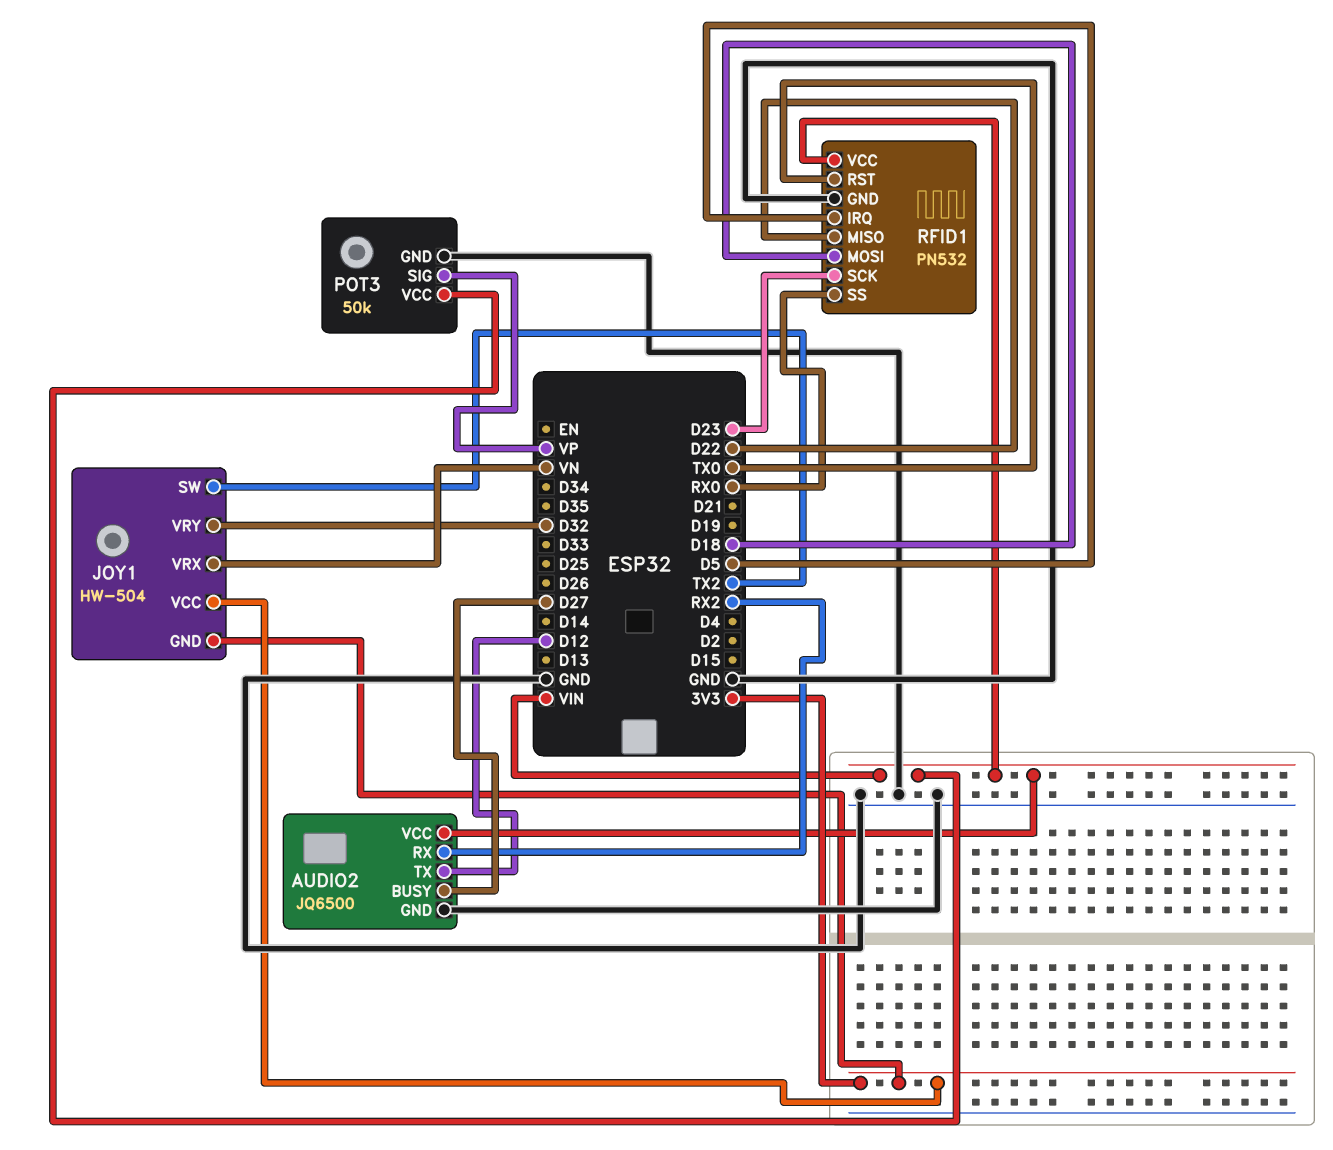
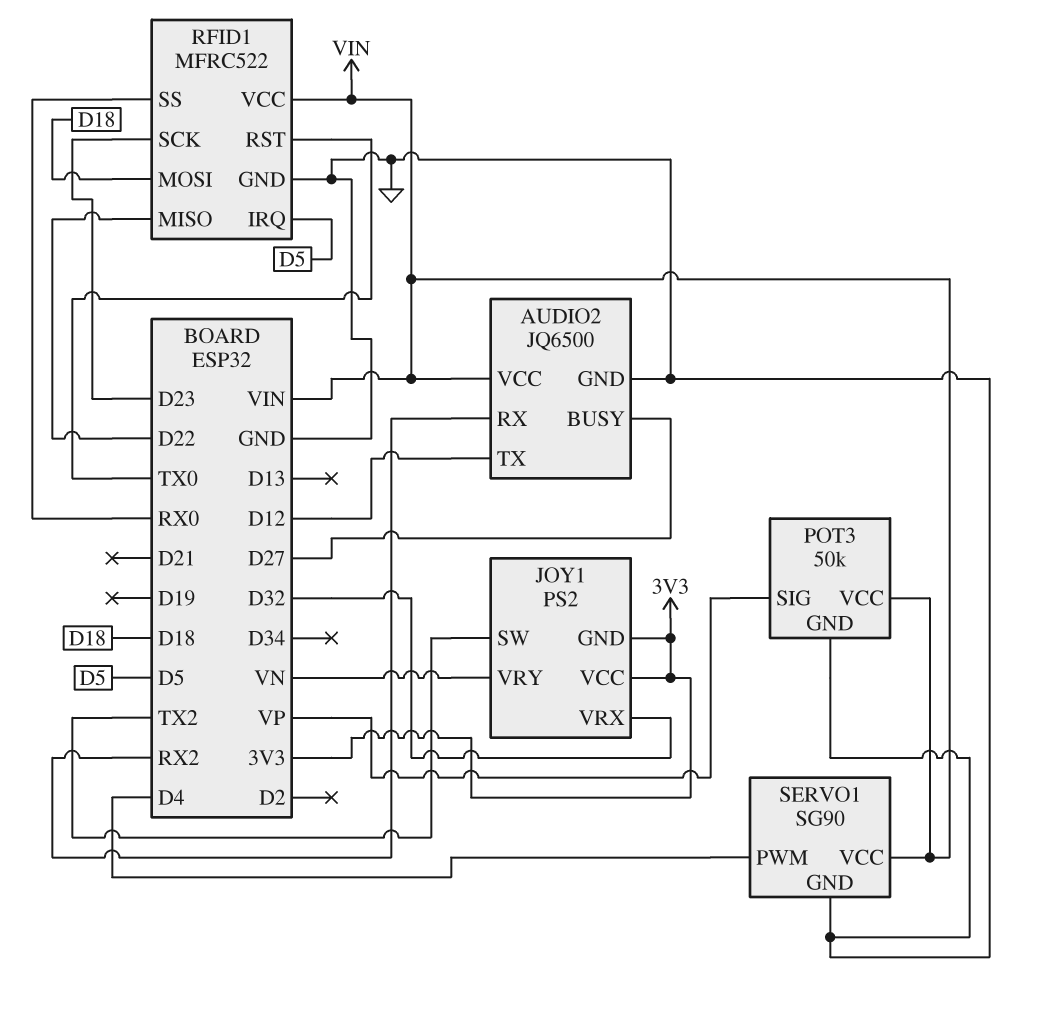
JOY1: HW-504 -> PS2
JOY1 pin VRX: VN -> D32
JOY1 pin VRY: D32 -> VN
RFID1: PN532 -> MFRC522
SERVO1: none -> SG90
SERVO1 pin GND: none -> GND
SERVO1 pin PWM: none -> D4
SERVO1 pin VCC: none -> VIN

